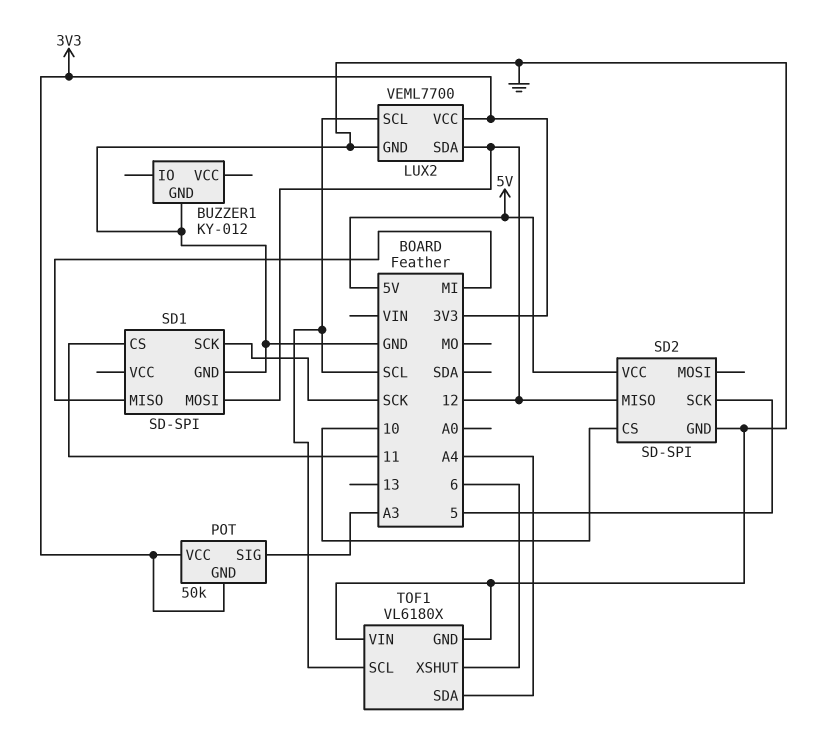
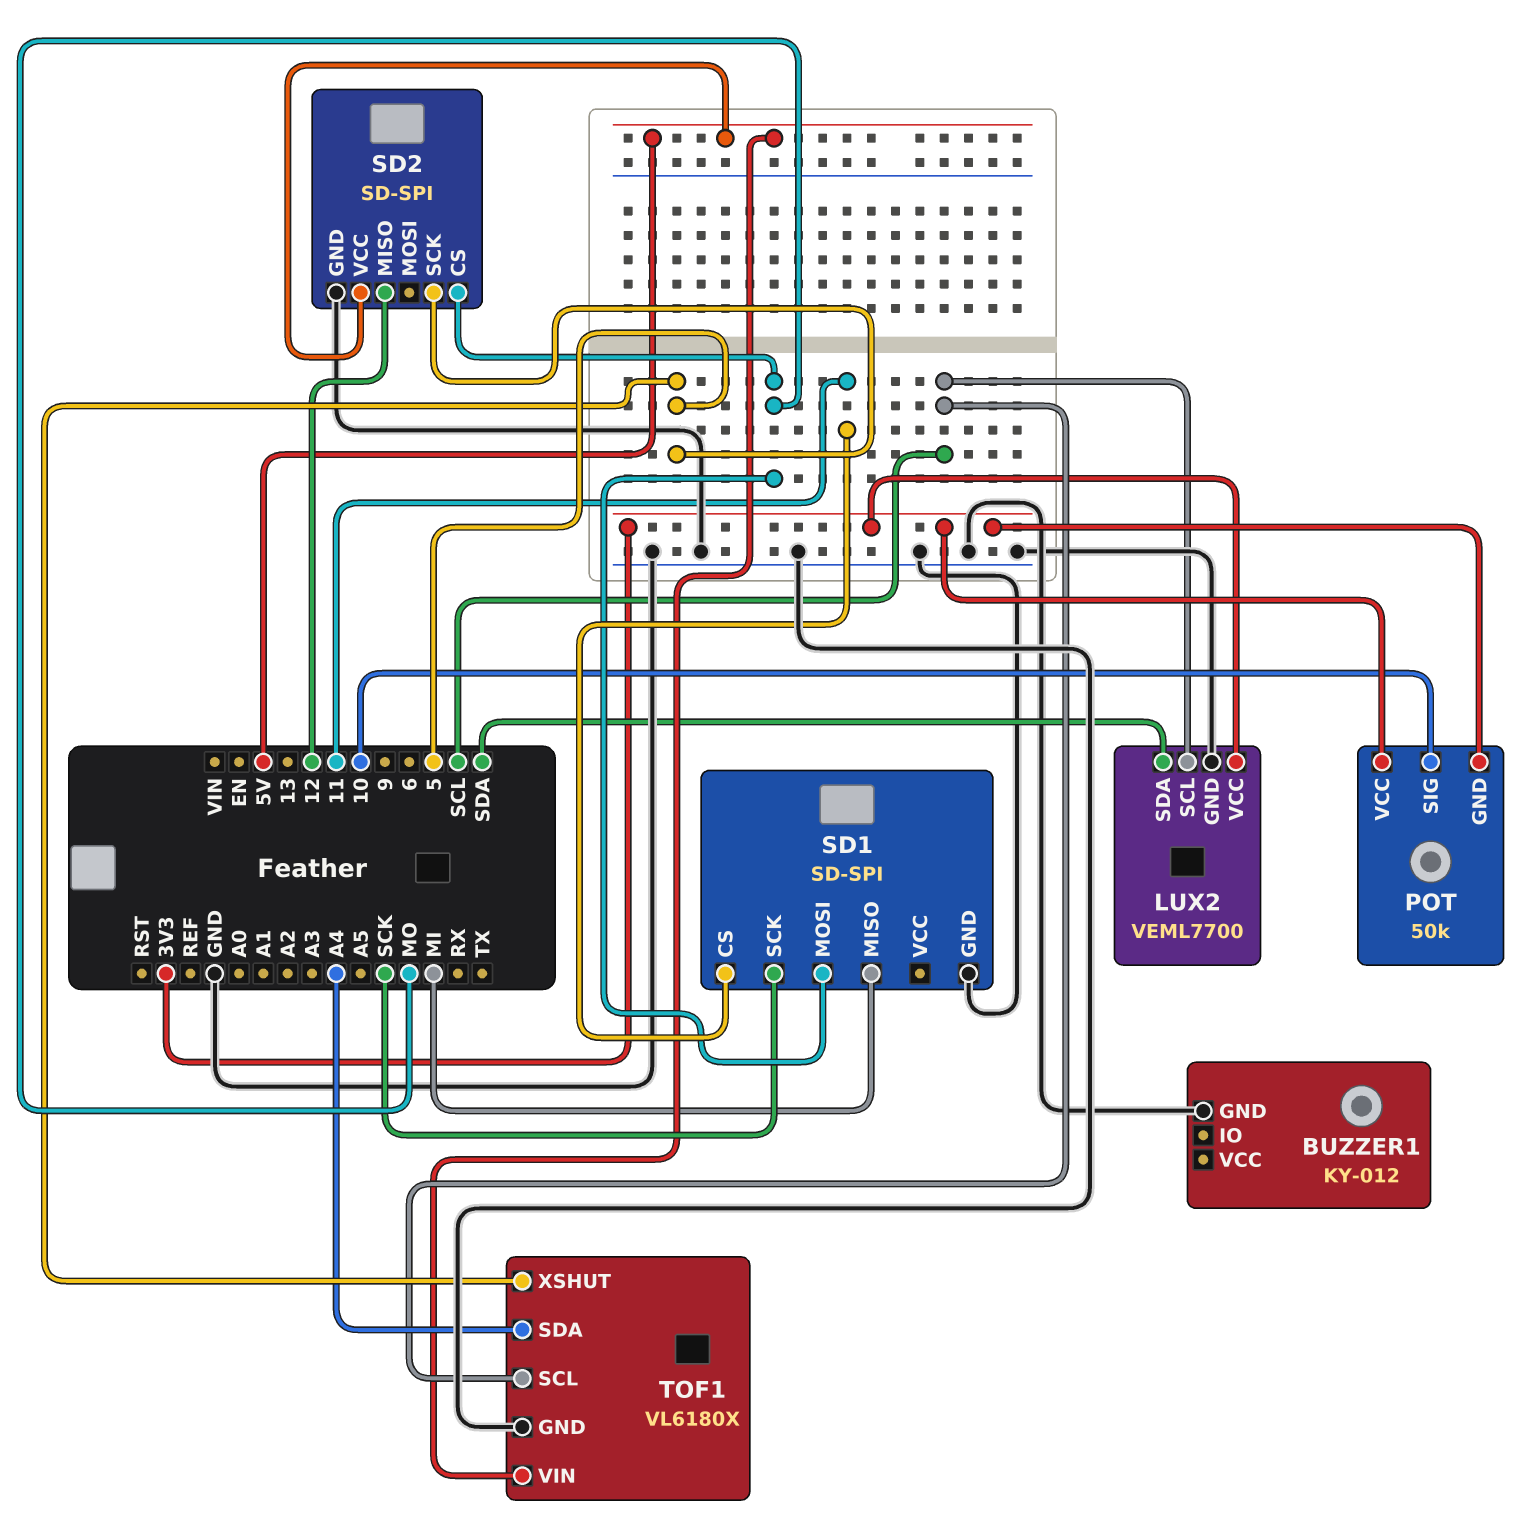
LUX2 pin SDA: 12 -> SDA
POT pin SIG: A3 -> 10
SD1 pin MOSI: 12 -> MO
SD2 pin CS: 10 -> MO
TOF1 pin VIN: GND -> 5V
TOF1 pin XSHUT: 6 -> 5

